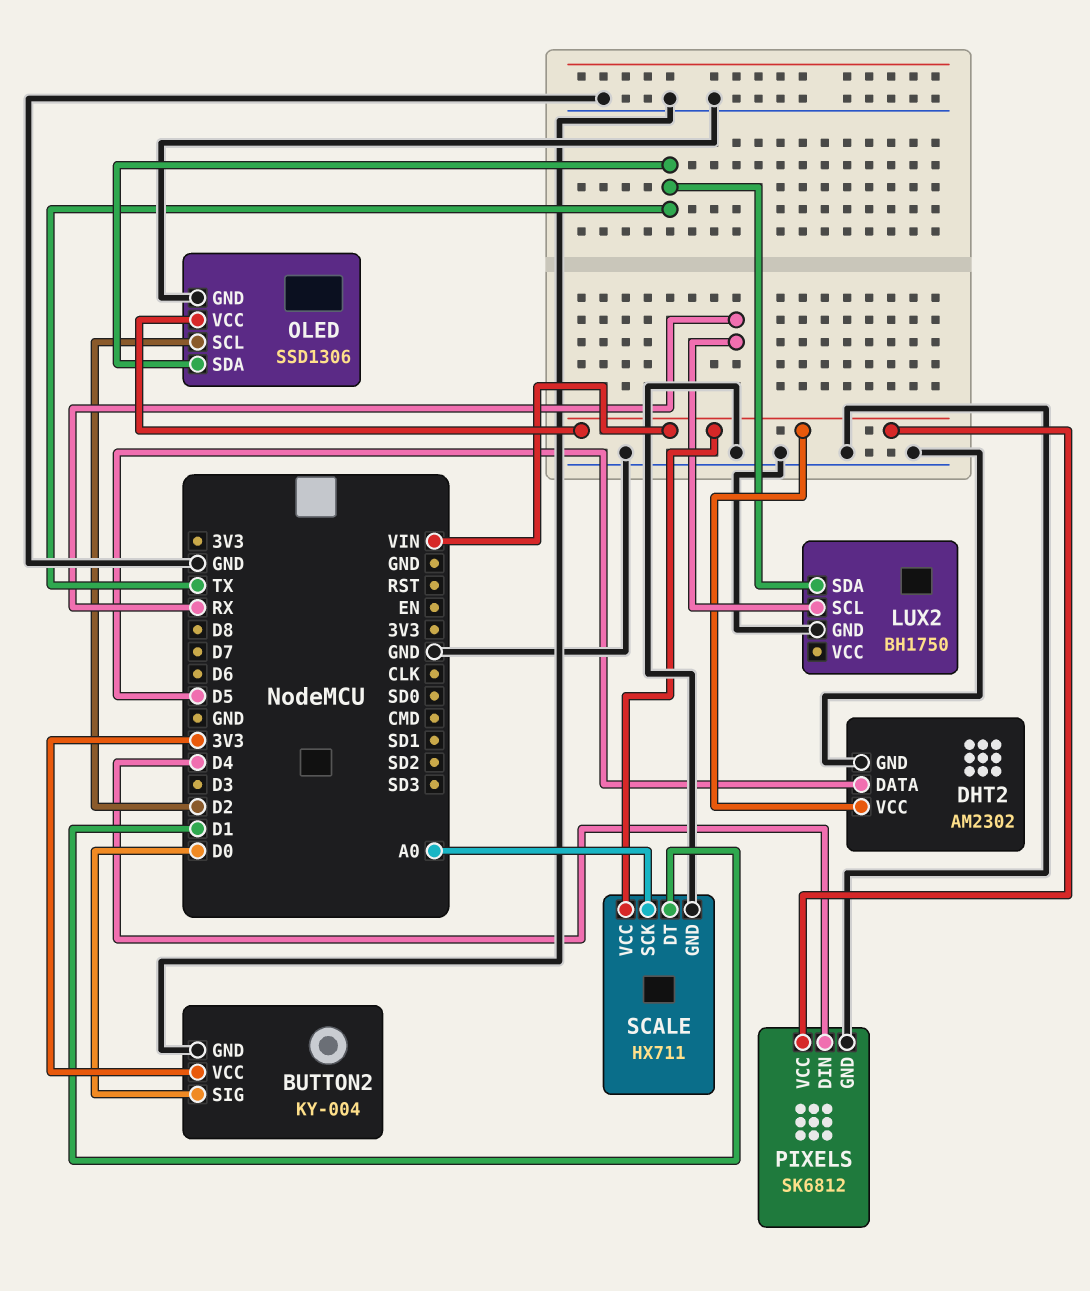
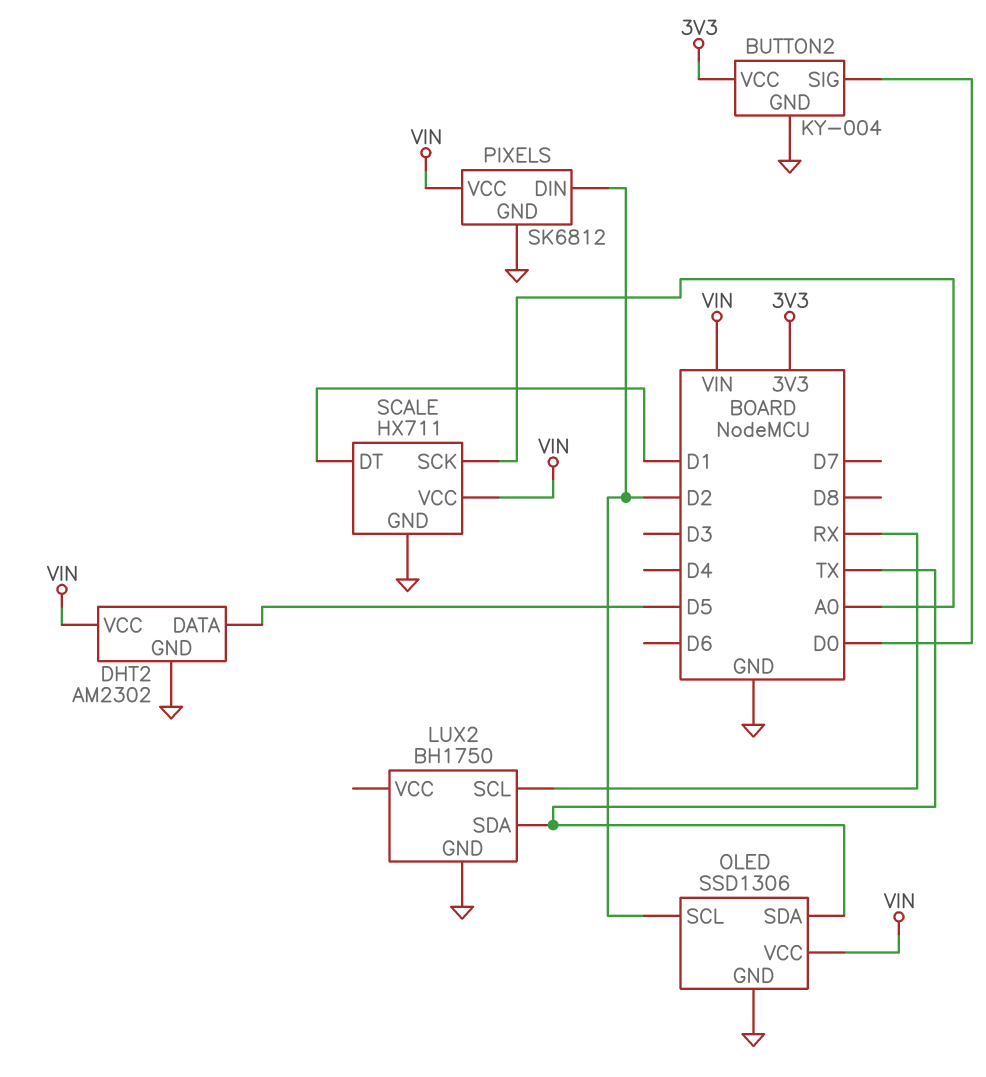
PIXELS pin DIN: D4 -> D2

